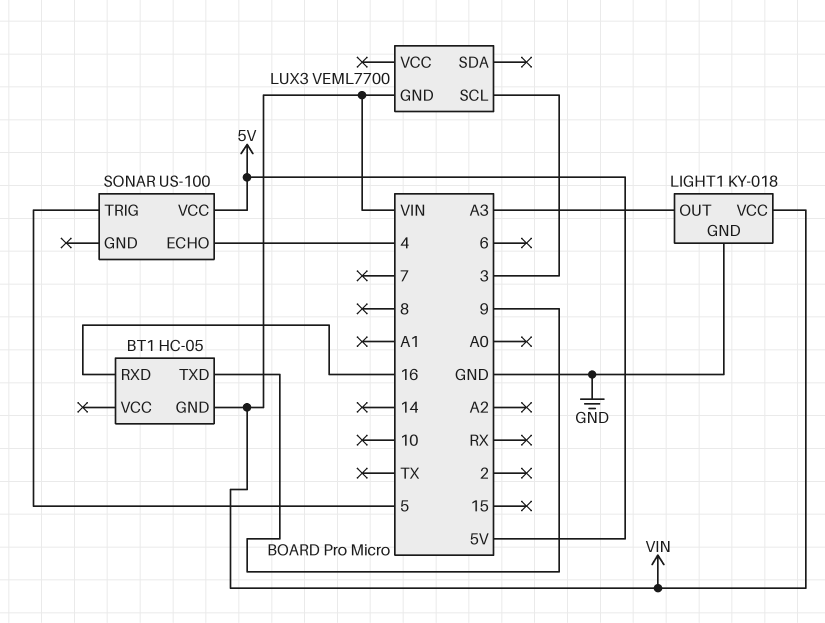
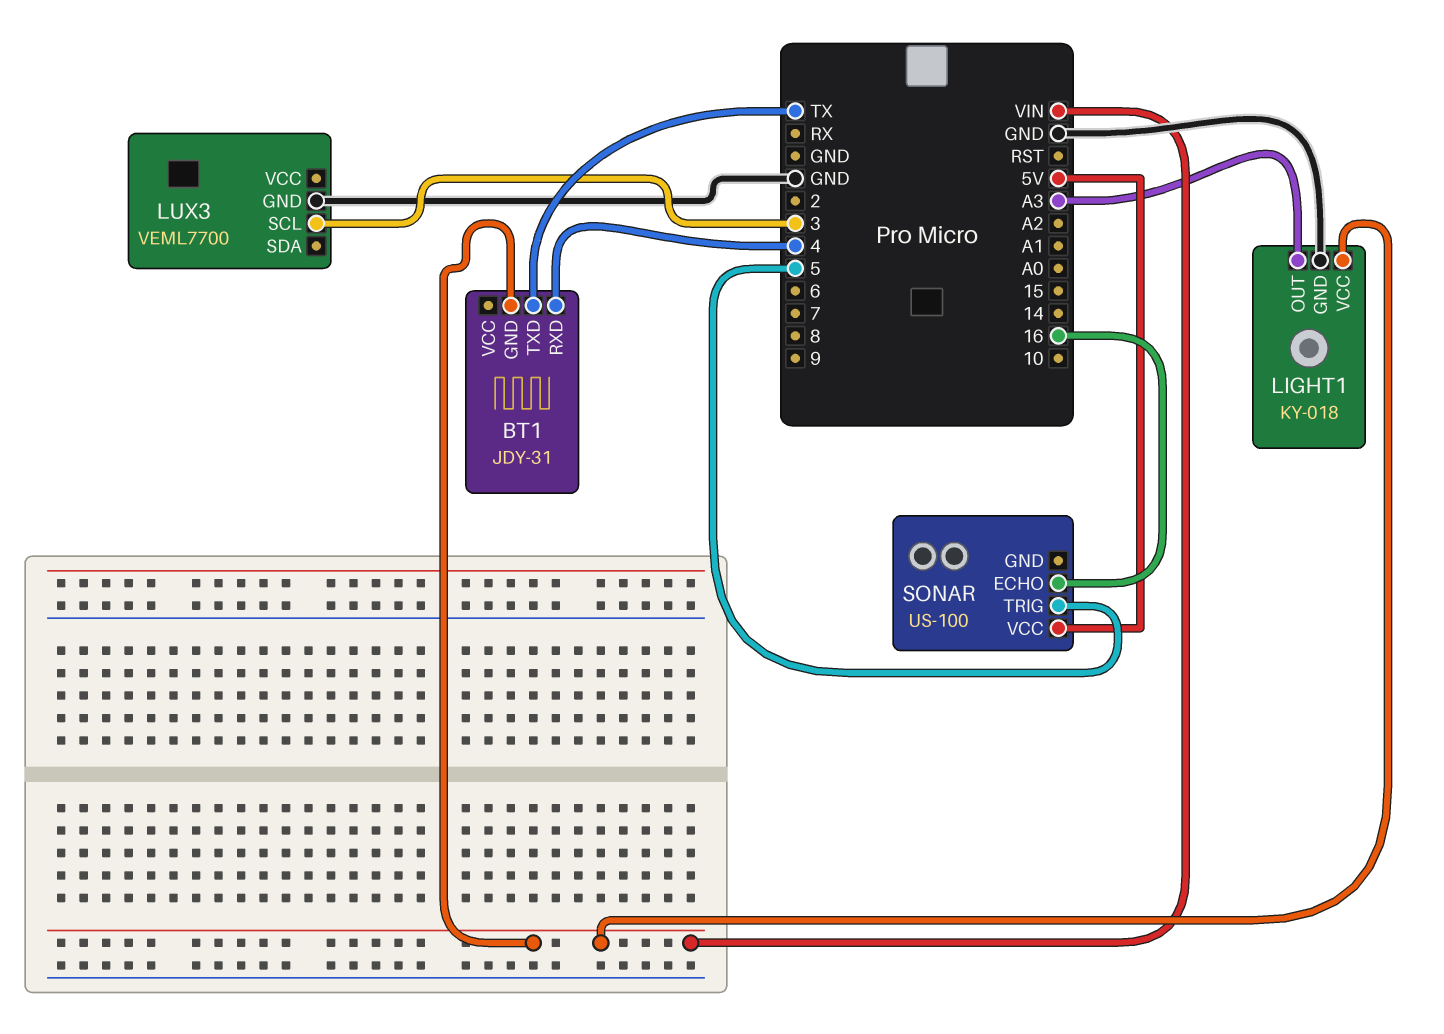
BT1: HC-05 -> JDY-31
BT1 pin RXD: 16 -> 4
BT1 pin TXD: 9 -> TX
LUX3 pin GND: VIN -> GND
SONAR pin ECHO: 4 -> 16

